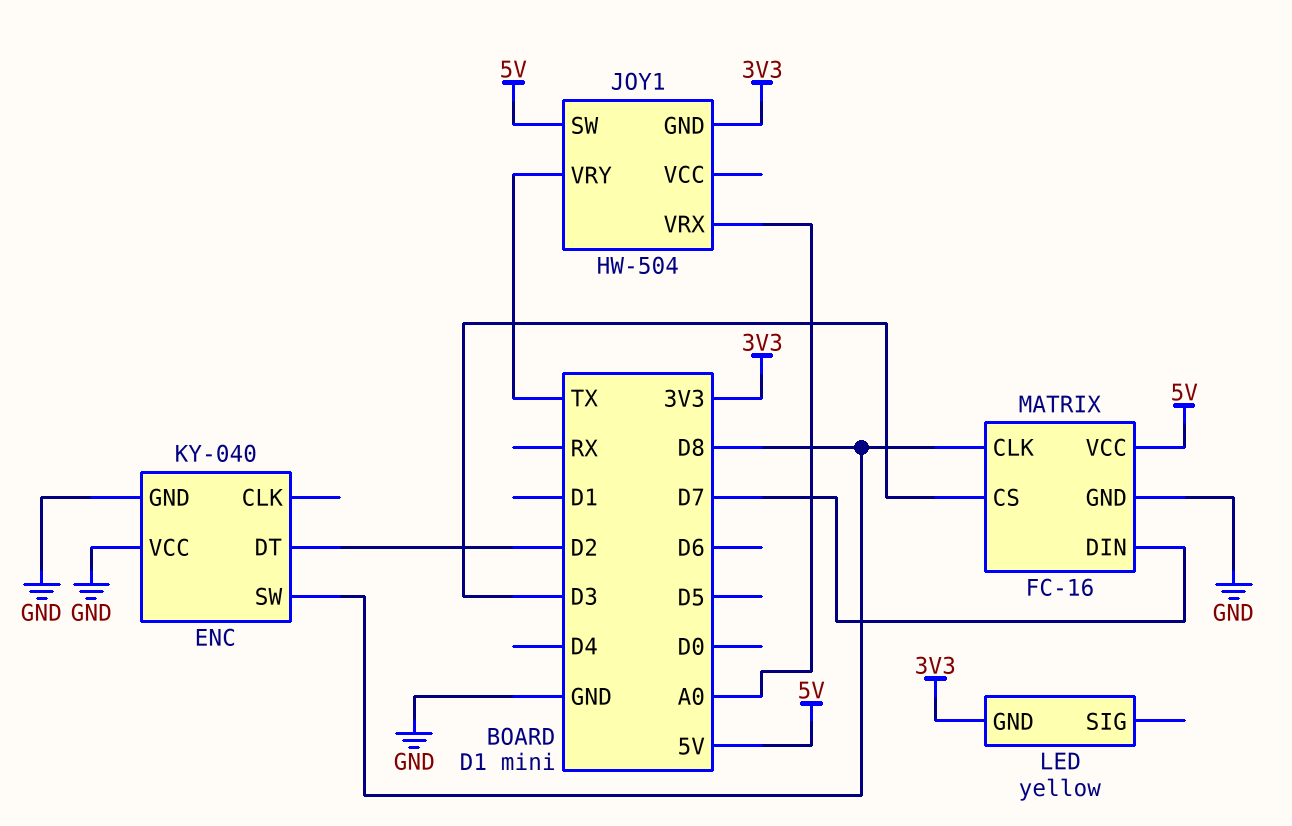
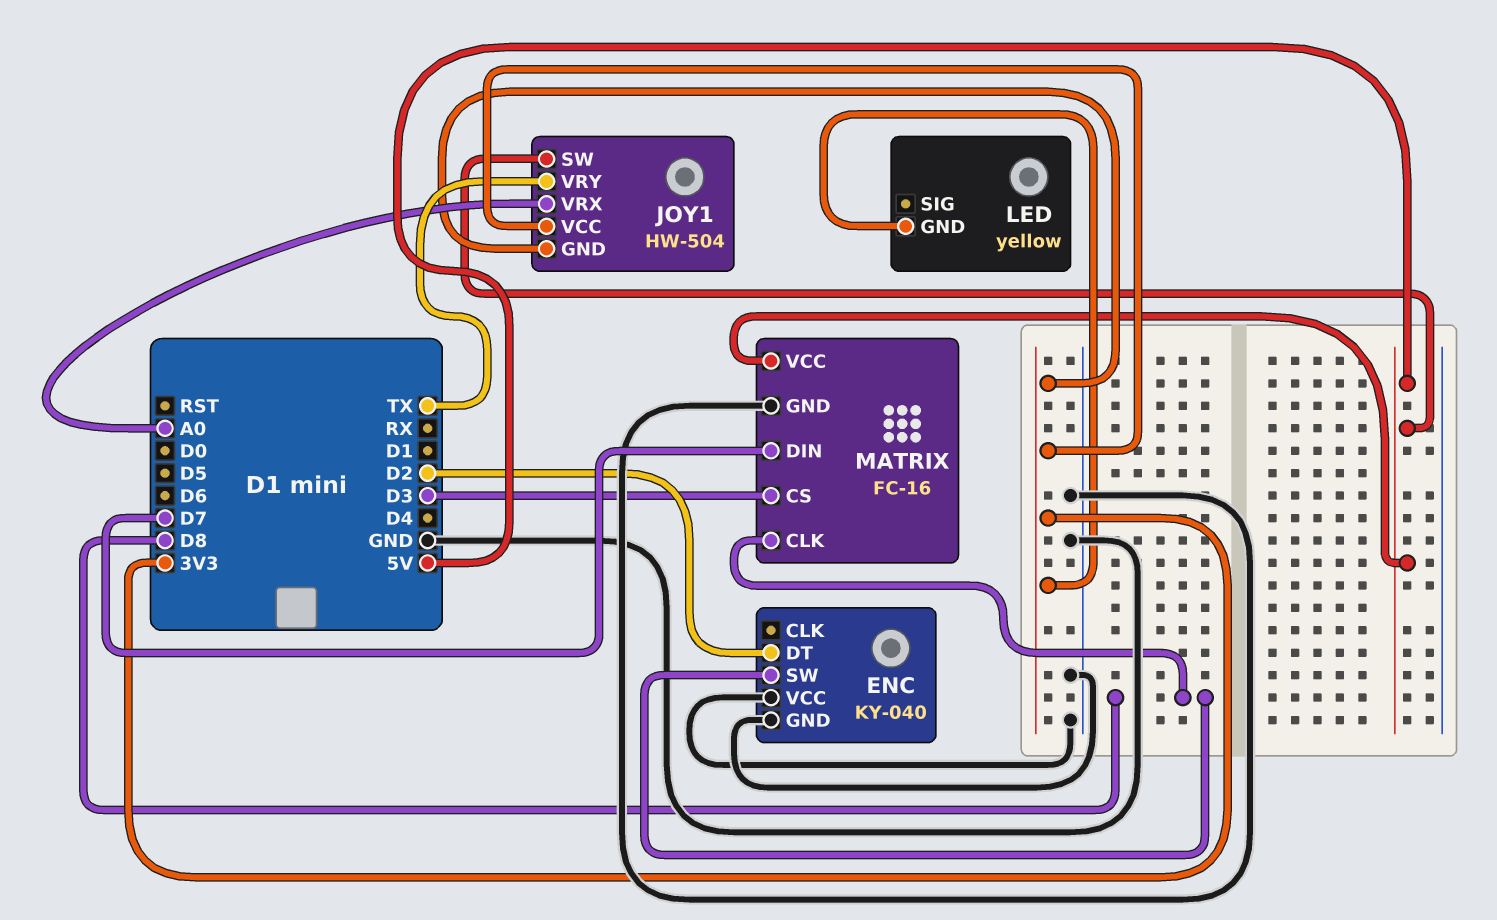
JOY1 pin VCC: none -> 3V3

